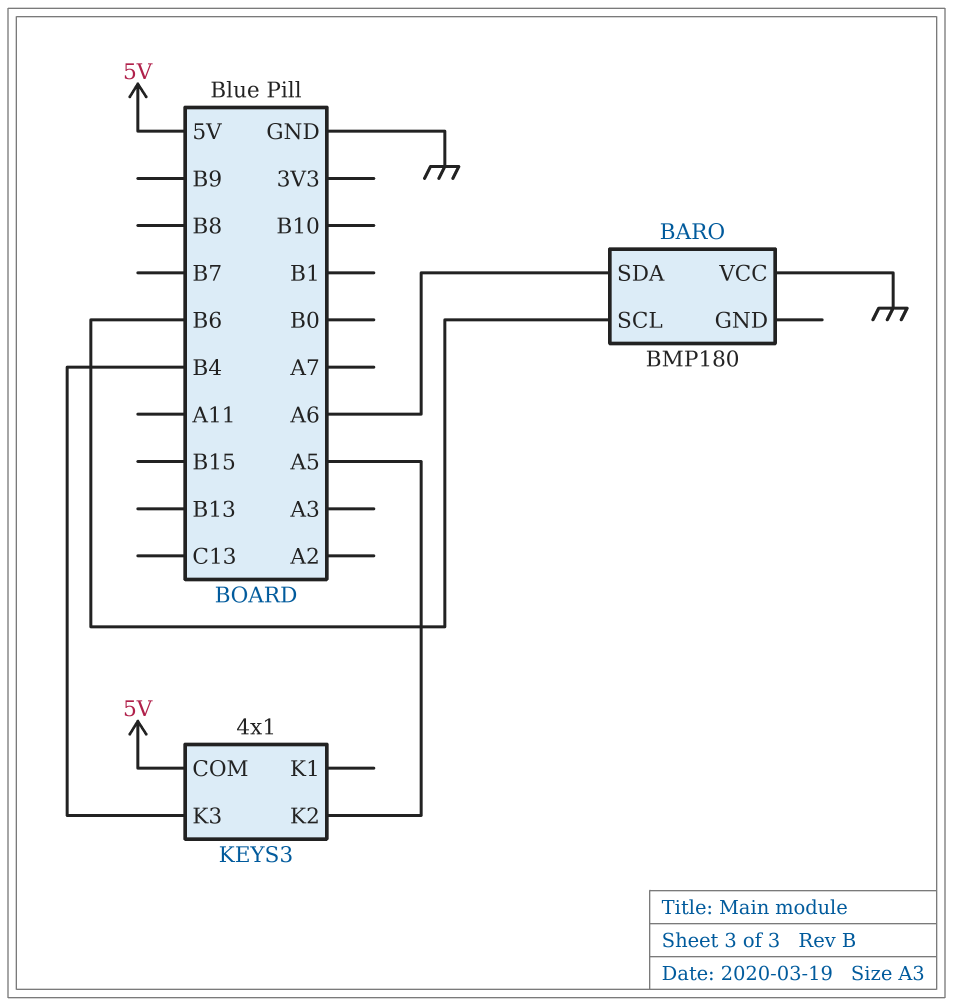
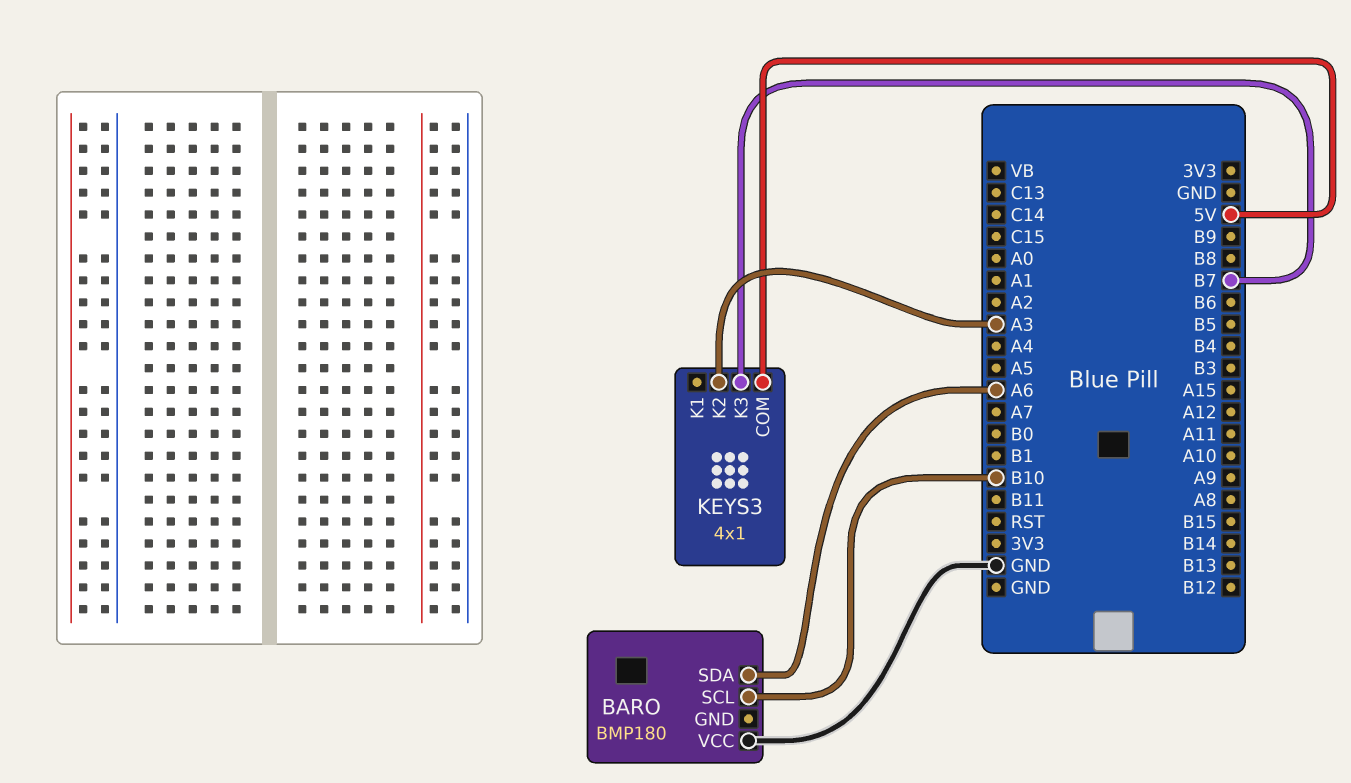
BARO pin SCL: B6 -> B10
KEYS3 pin K2: A5 -> A3
KEYS3 pin K3: B4 -> B7

